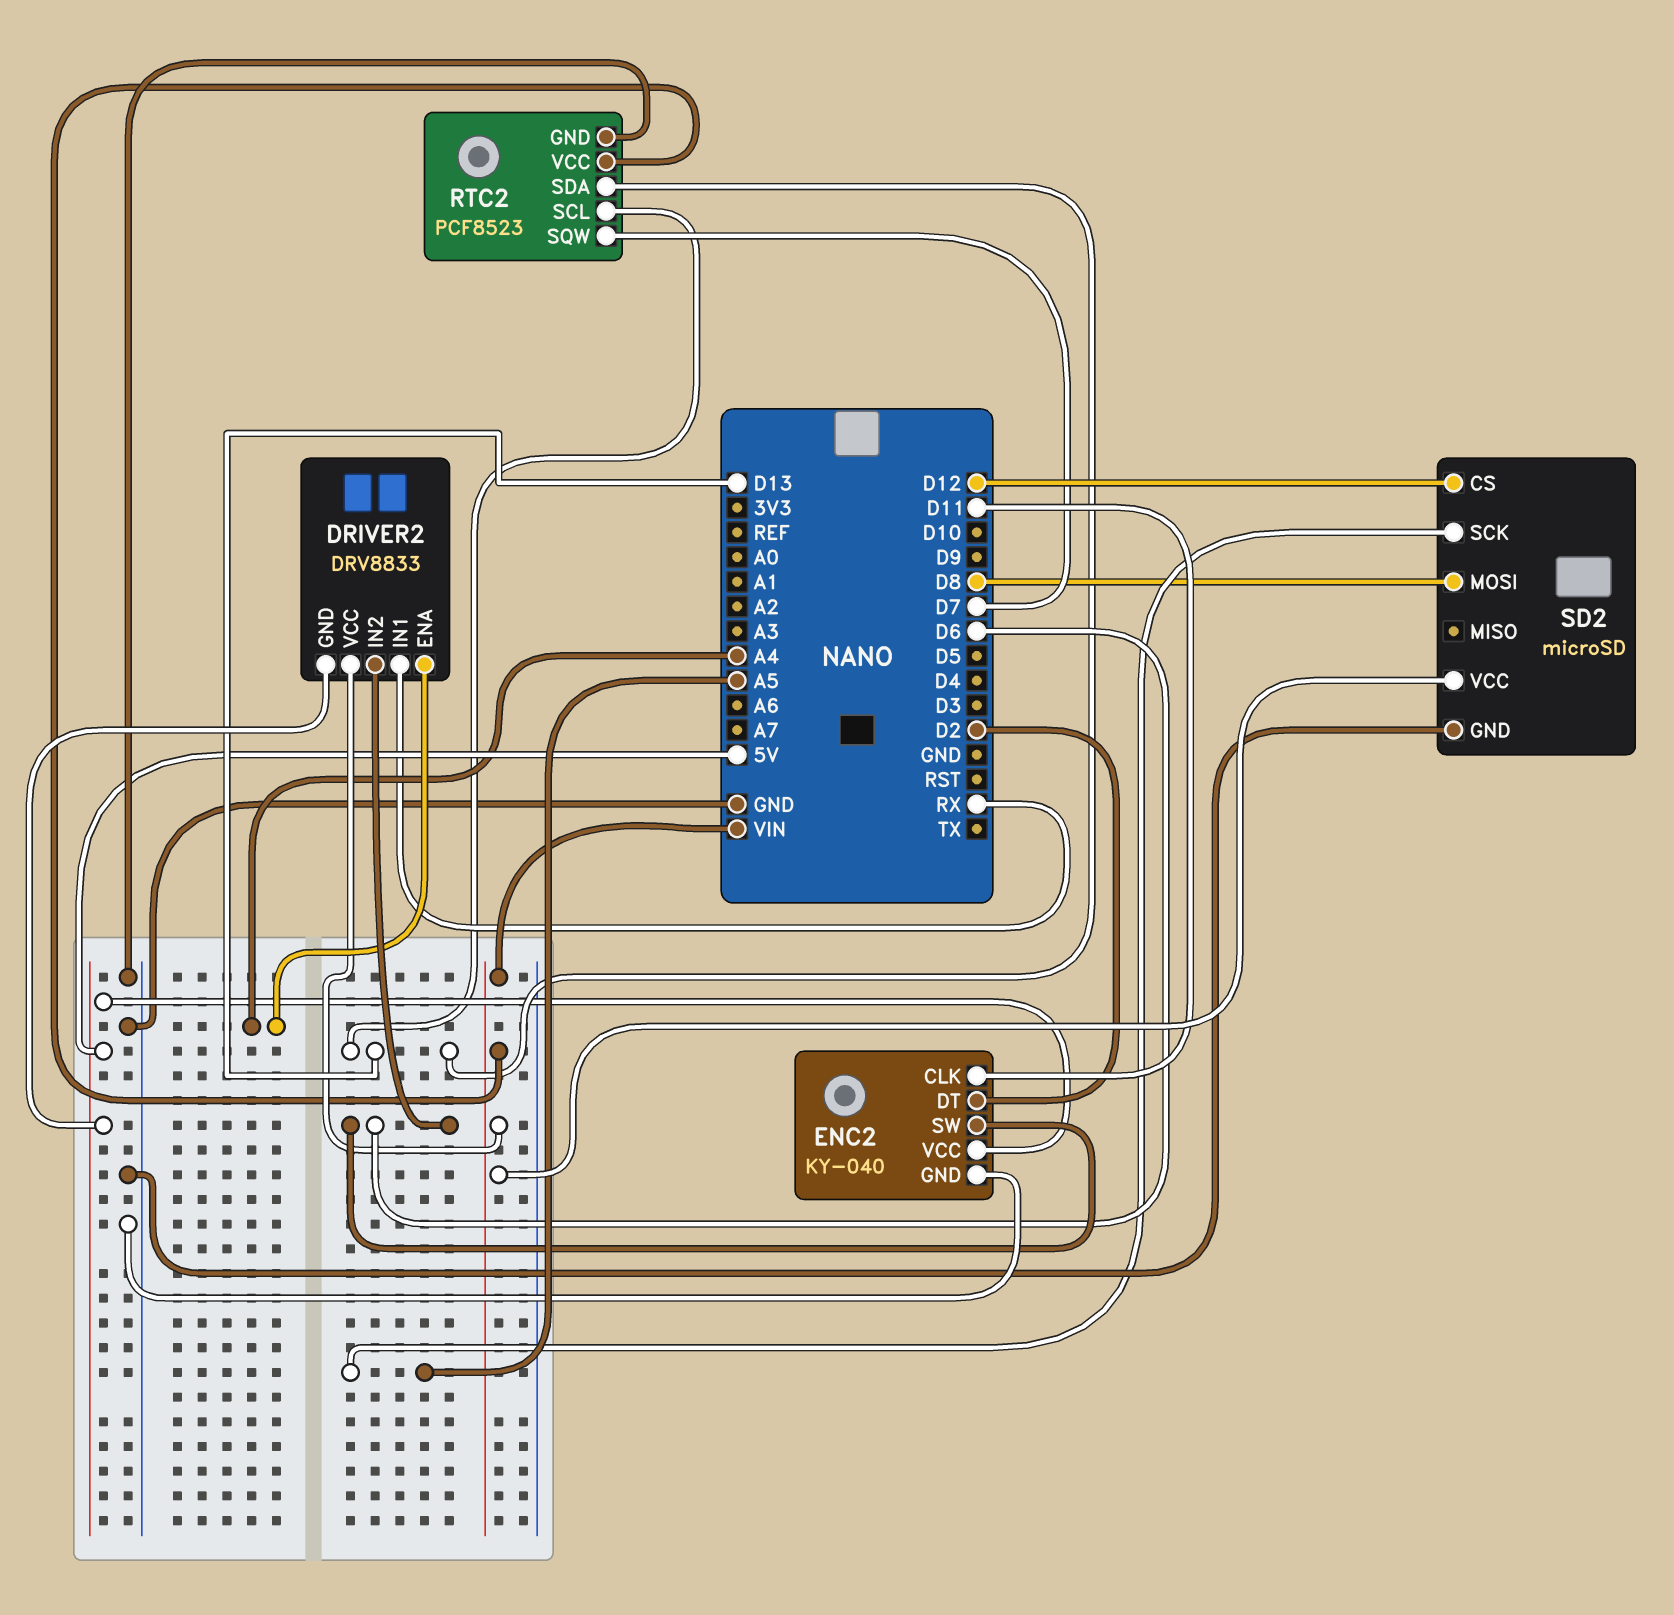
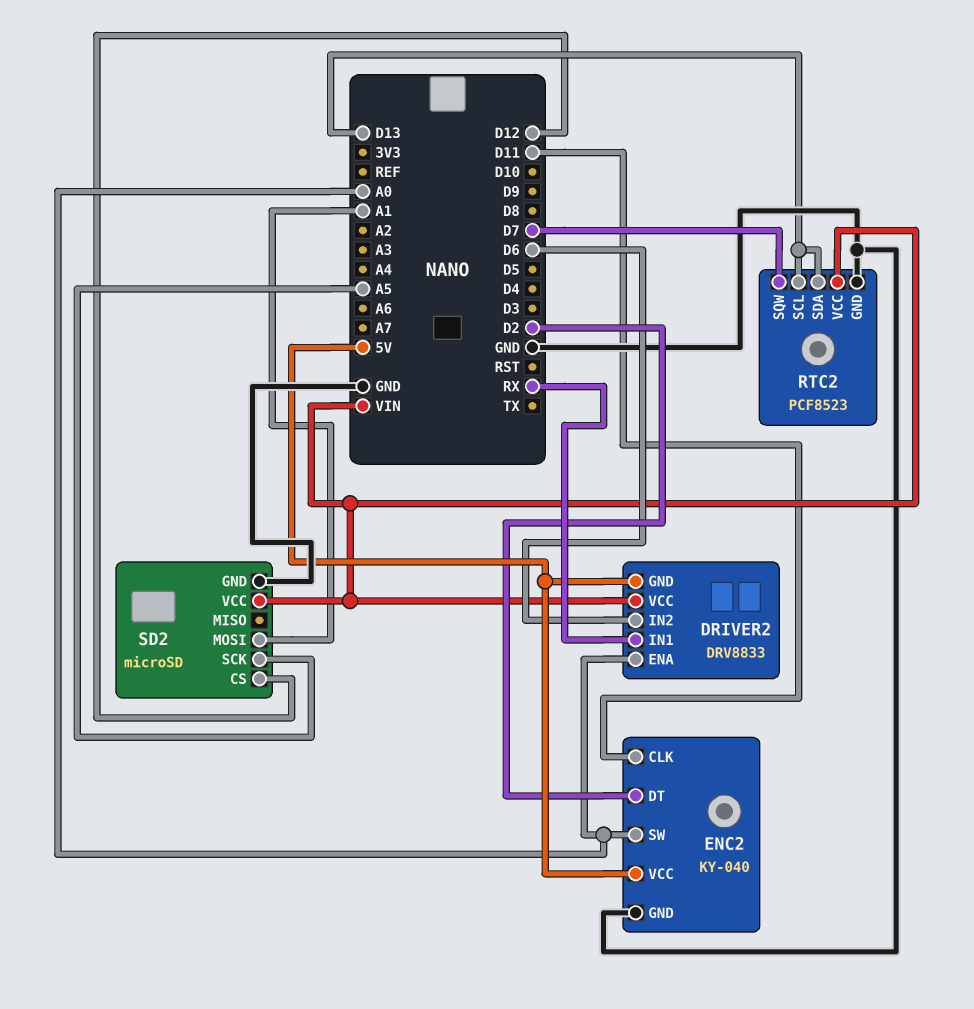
DRIVER2 pin ENA: A4 -> A0
ENC2 pin SW: D6 -> A0
SD2 pin MOSI: D8 -> A1

